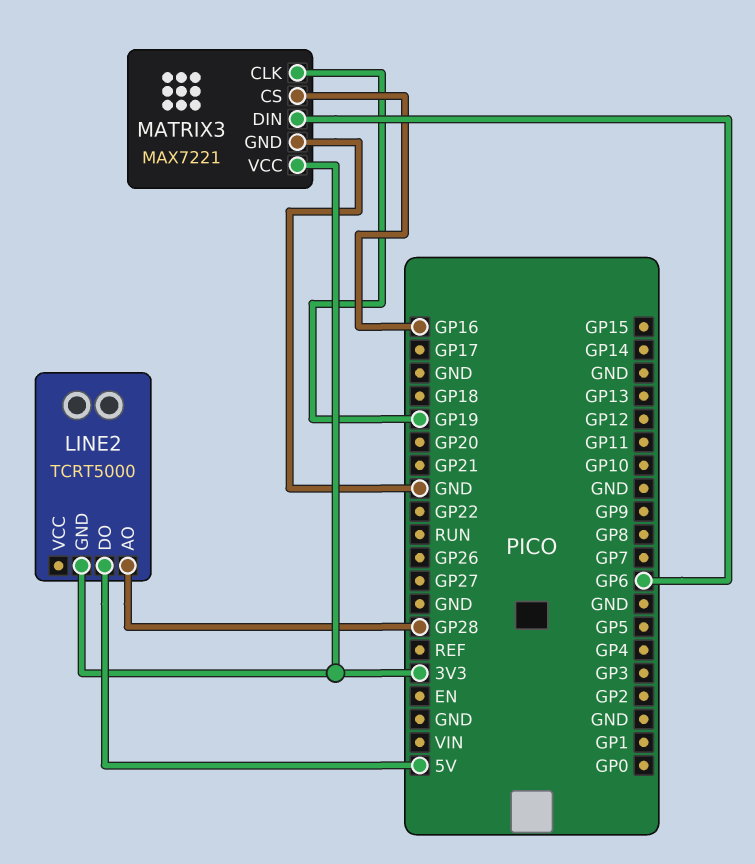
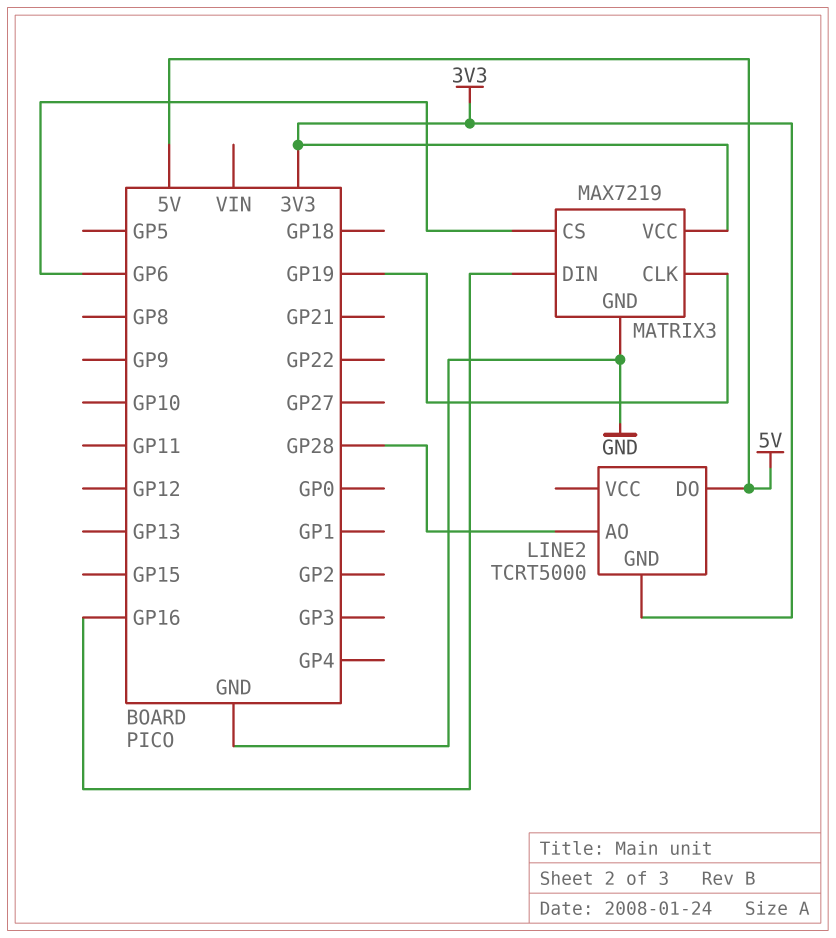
MATRIX3: MAX7221 -> MAX7219
MATRIX3 pin CS: GP16 -> GP6
MATRIX3 pin DIN: GP6 -> GP16

